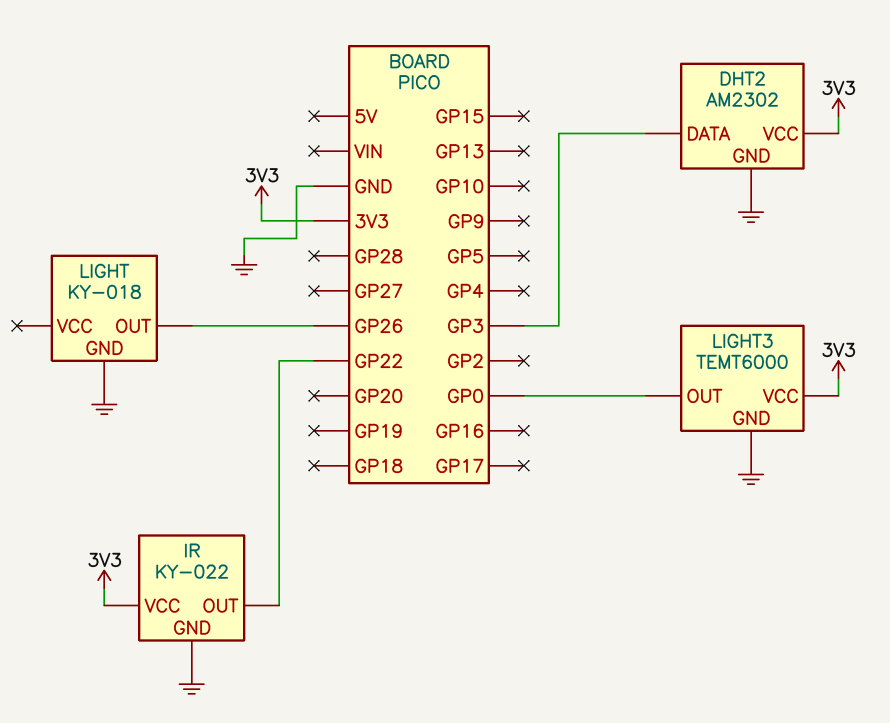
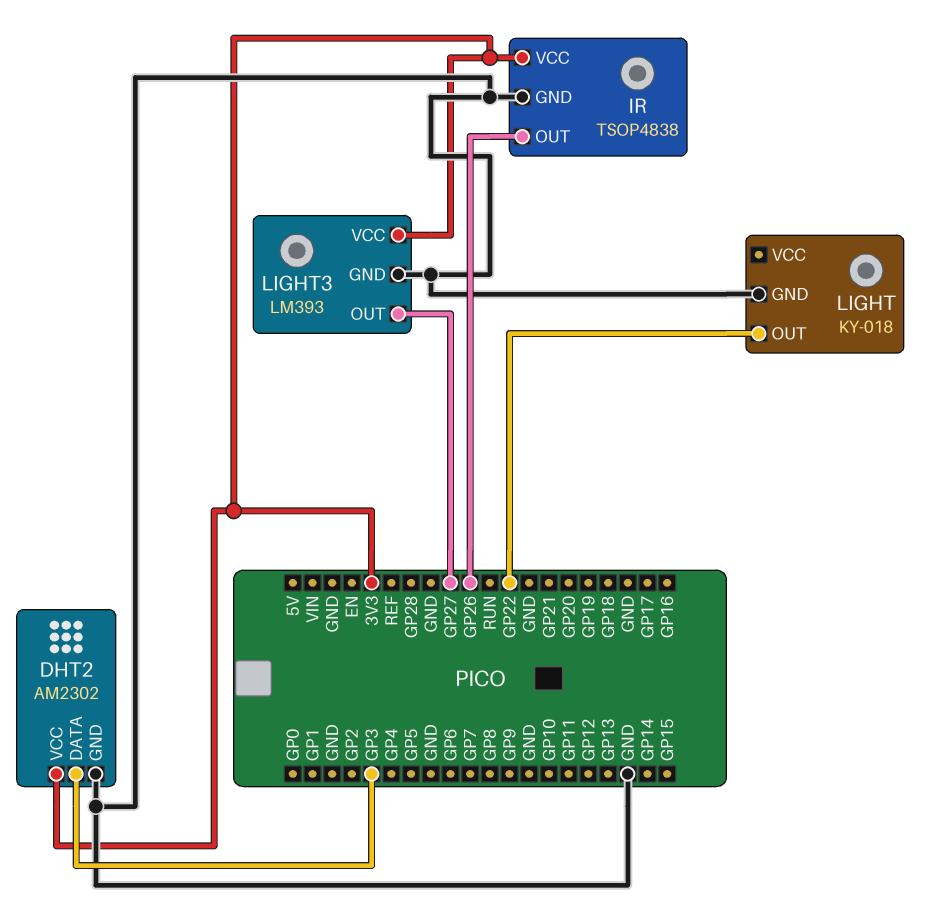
IR: KY-022 -> TSOP4838
IR pin OUT: GP22 -> GP26
LIGHT pin OUT: GP26 -> GP22
LIGHT3: TEMT6000 -> LM393
LIGHT3 pin OUT: GP0 -> GP27

